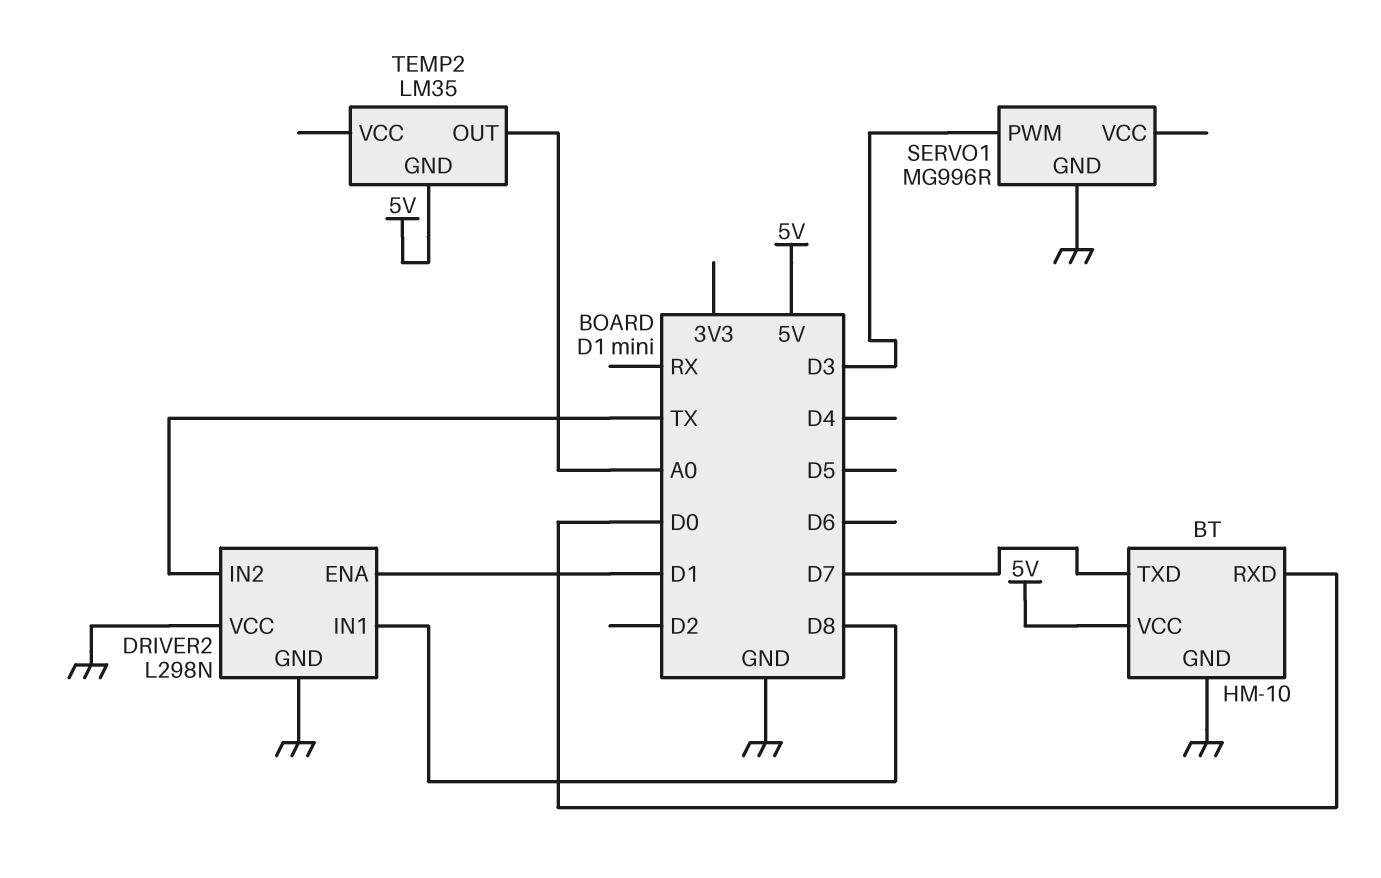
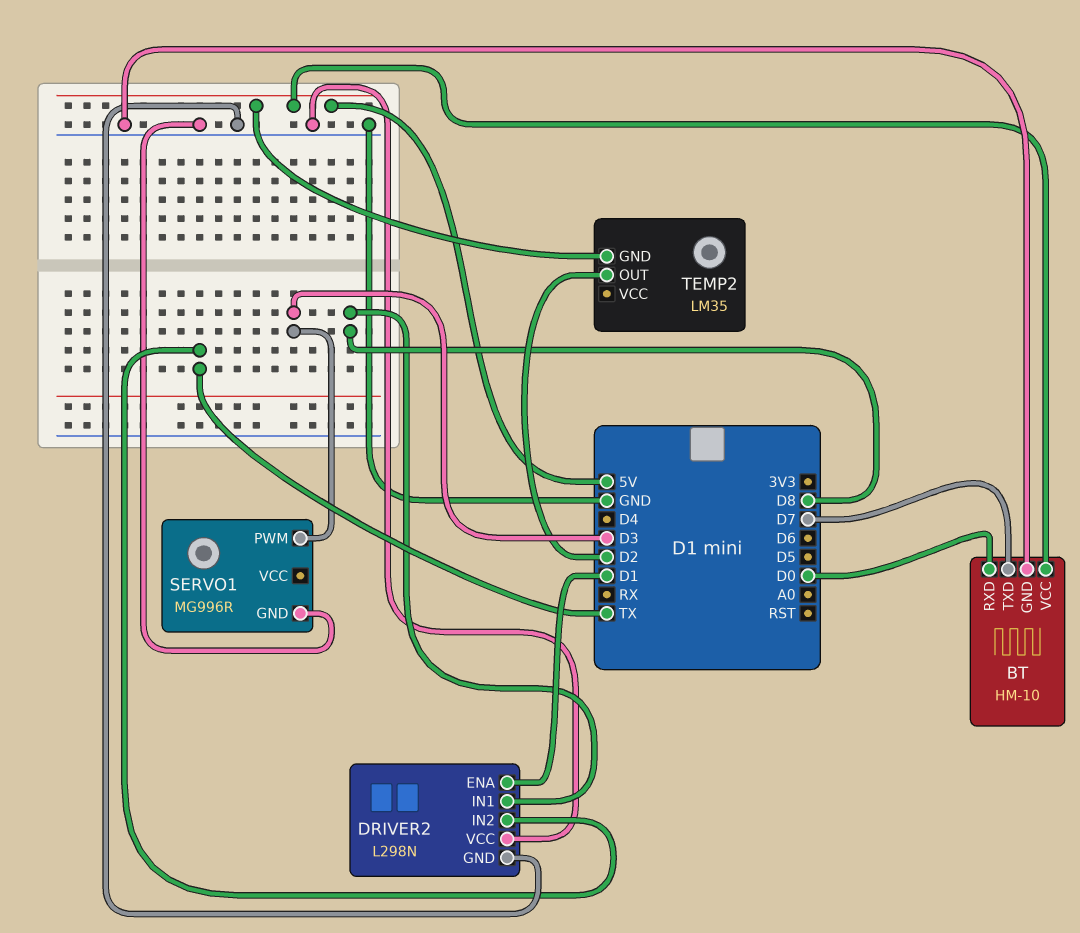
TEMP2 pin OUT: A0 -> D2

